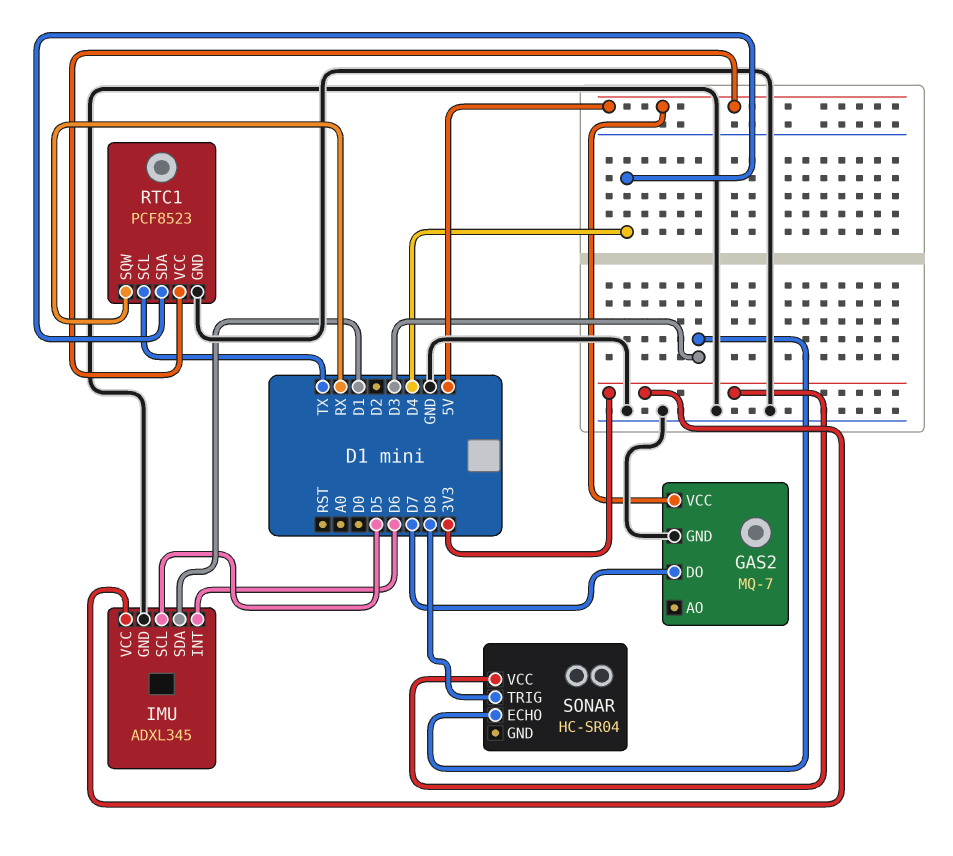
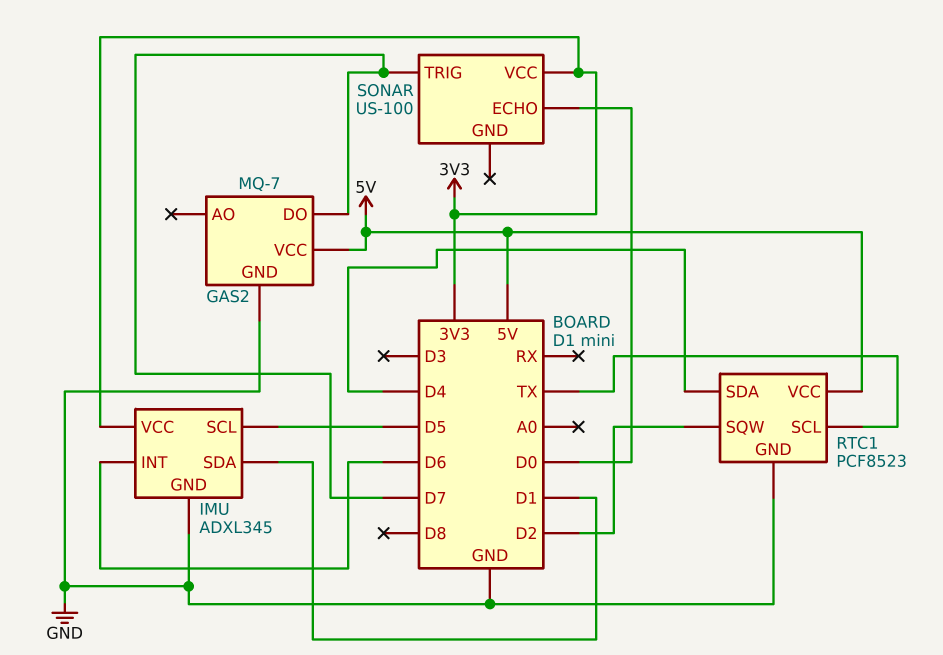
RTC1 pin SQW: RX -> D2
SONAR: HC-SR04 -> US-100
SONAR pin ECHO: D3 -> D0
SONAR pin TRIG: D8 -> D7

